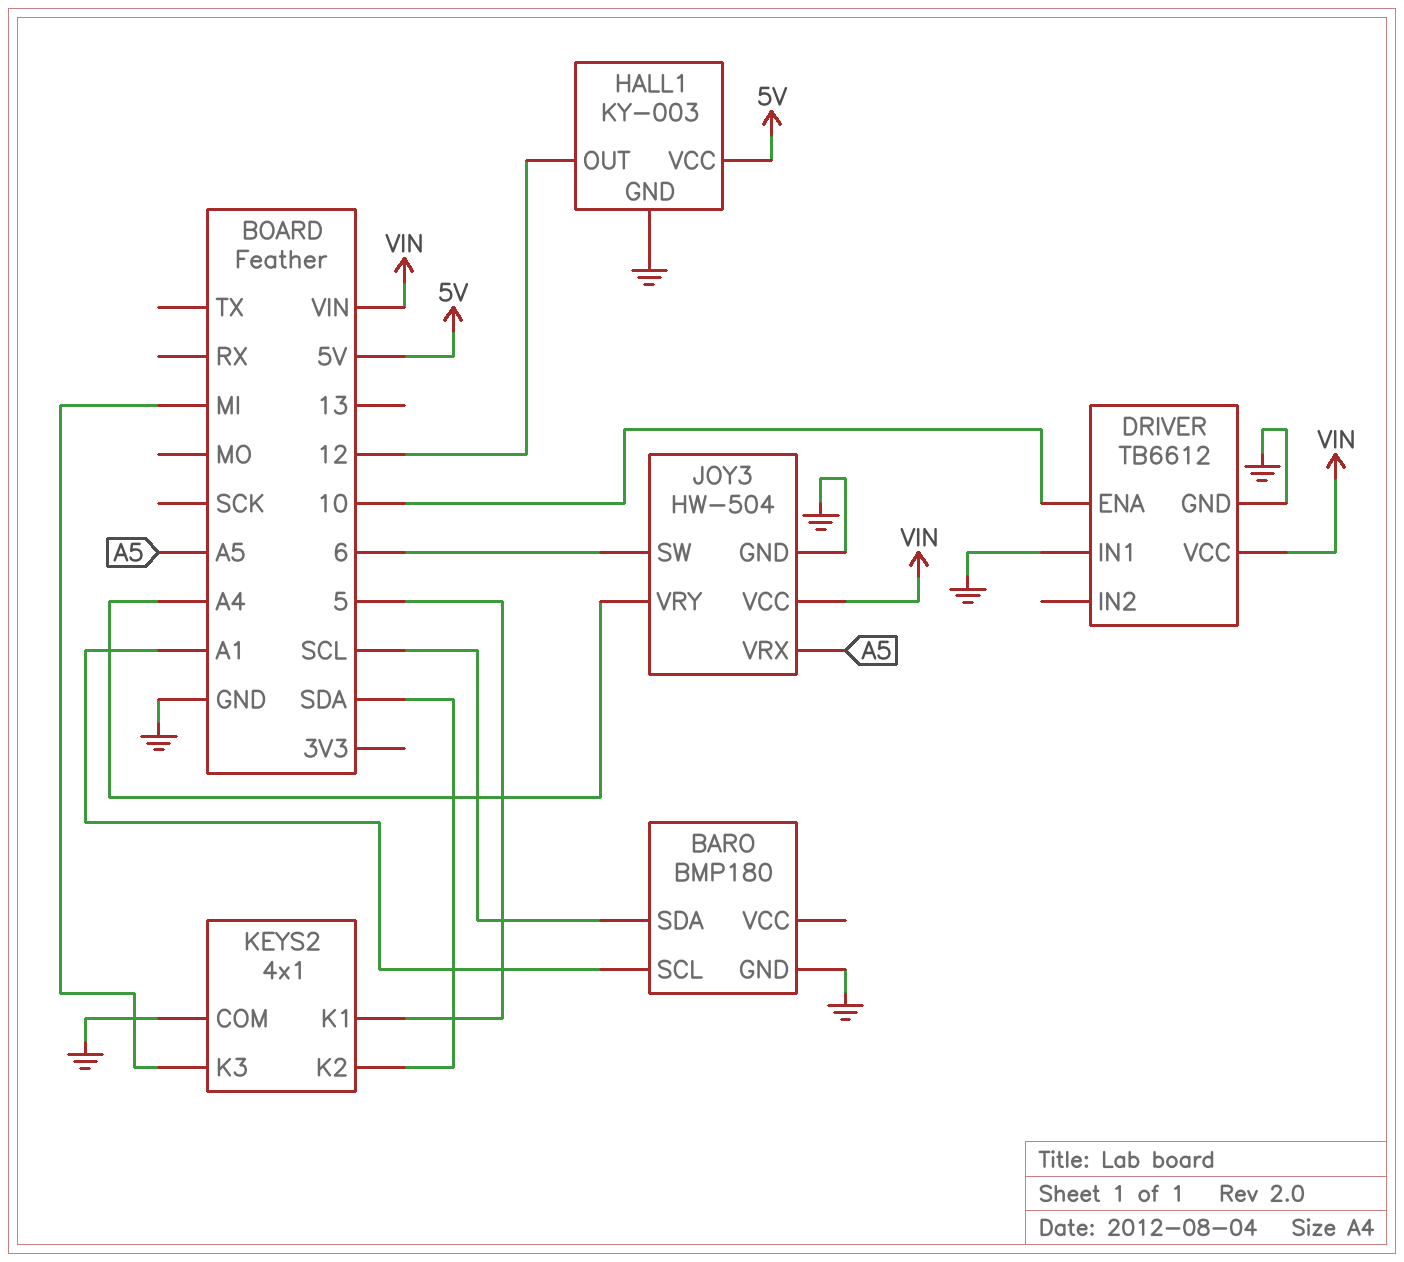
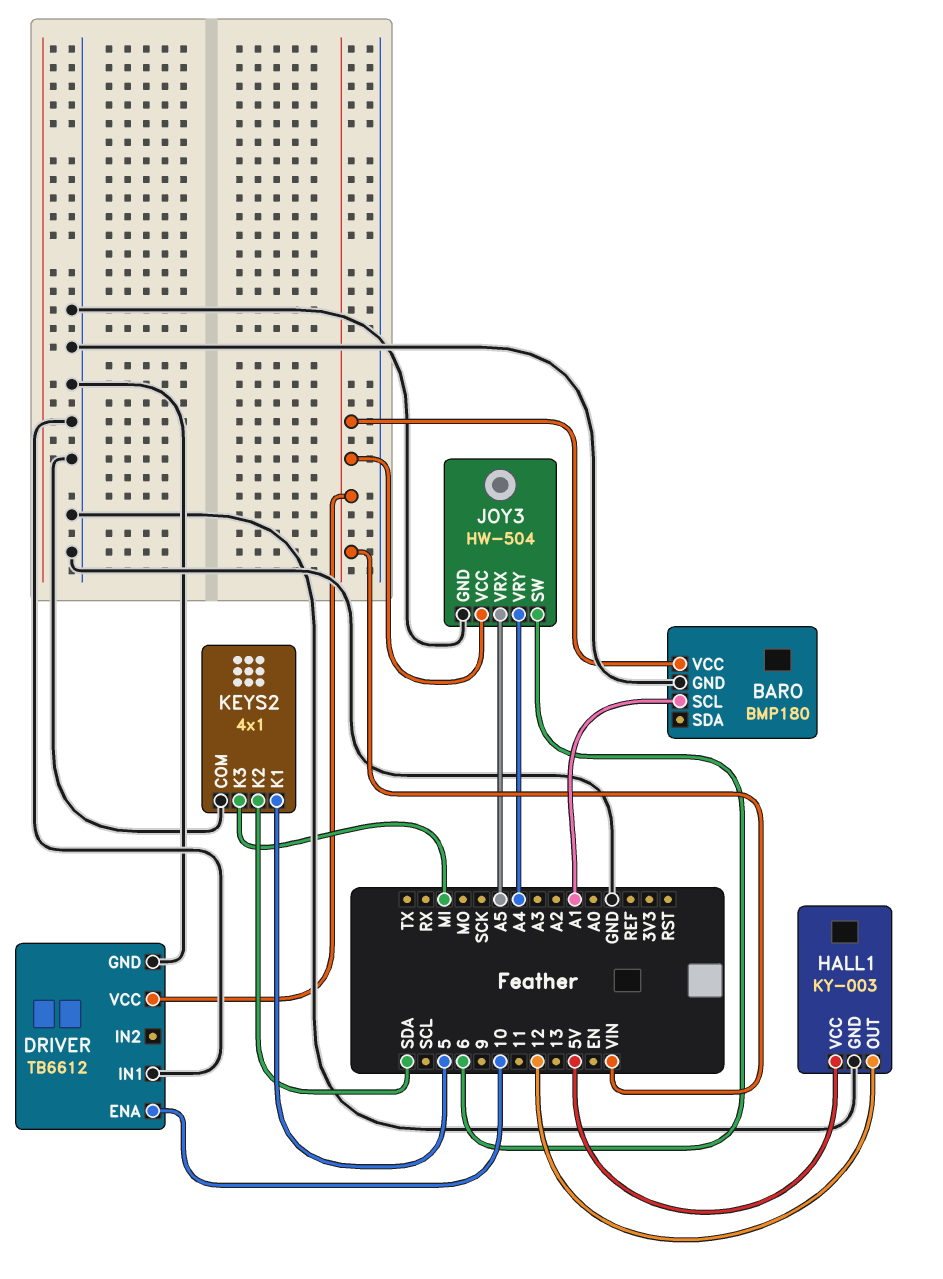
BARO pin SDA: SCL -> none
BARO pin VCC: none -> VIN

